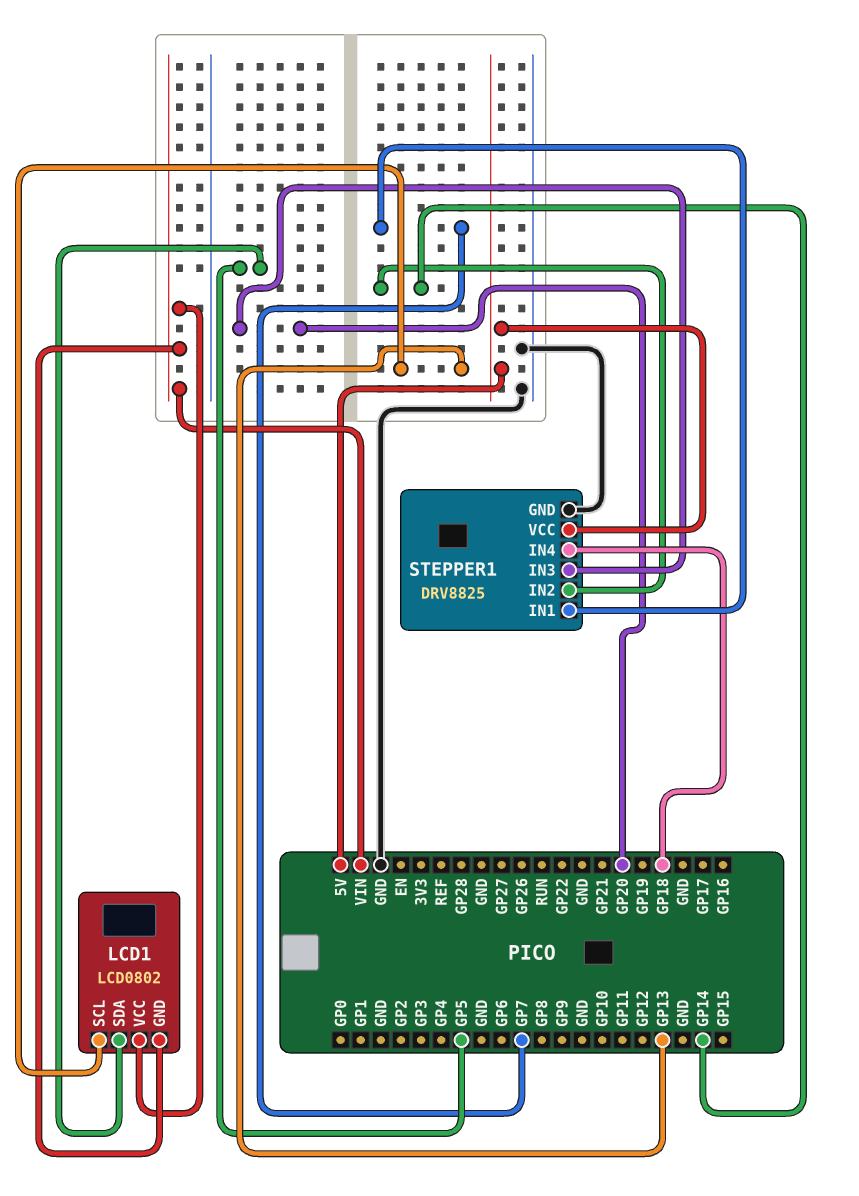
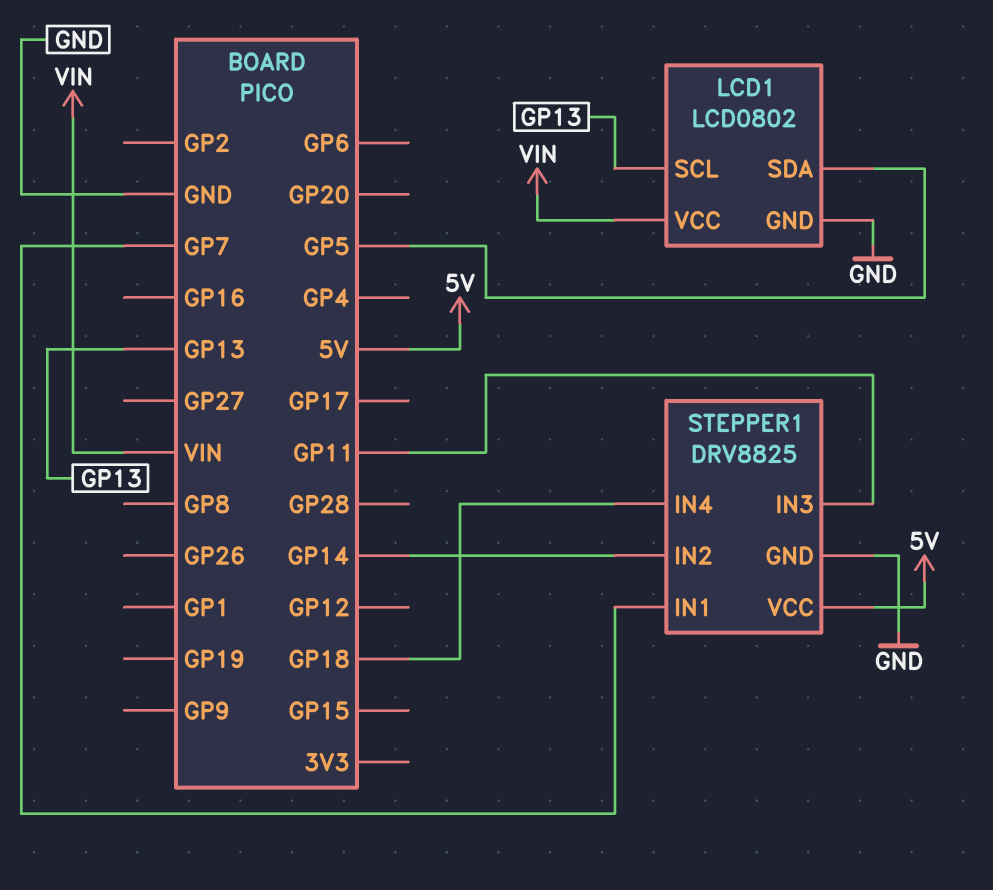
LCD1 pin GND: VIN -> GND
STEPPER1 pin IN3: GP20 -> GP11

